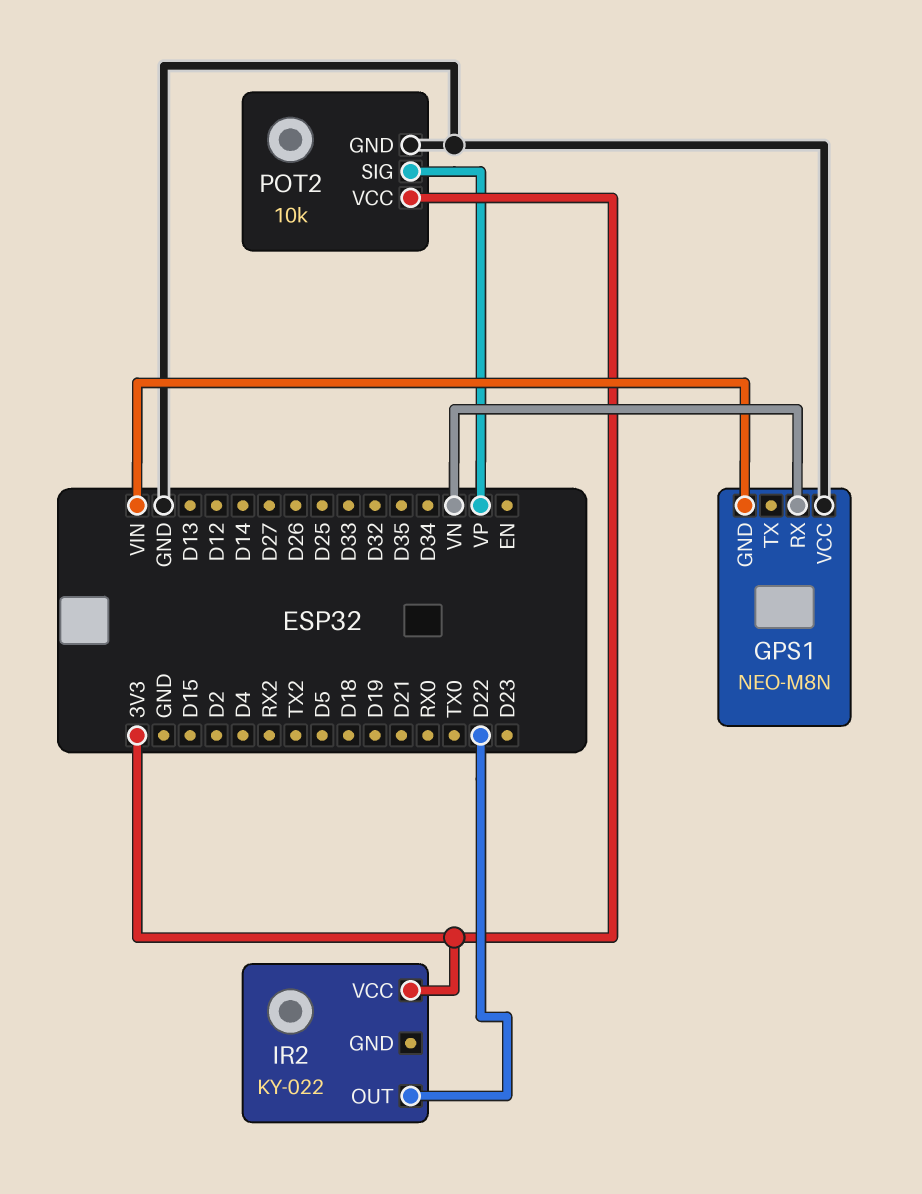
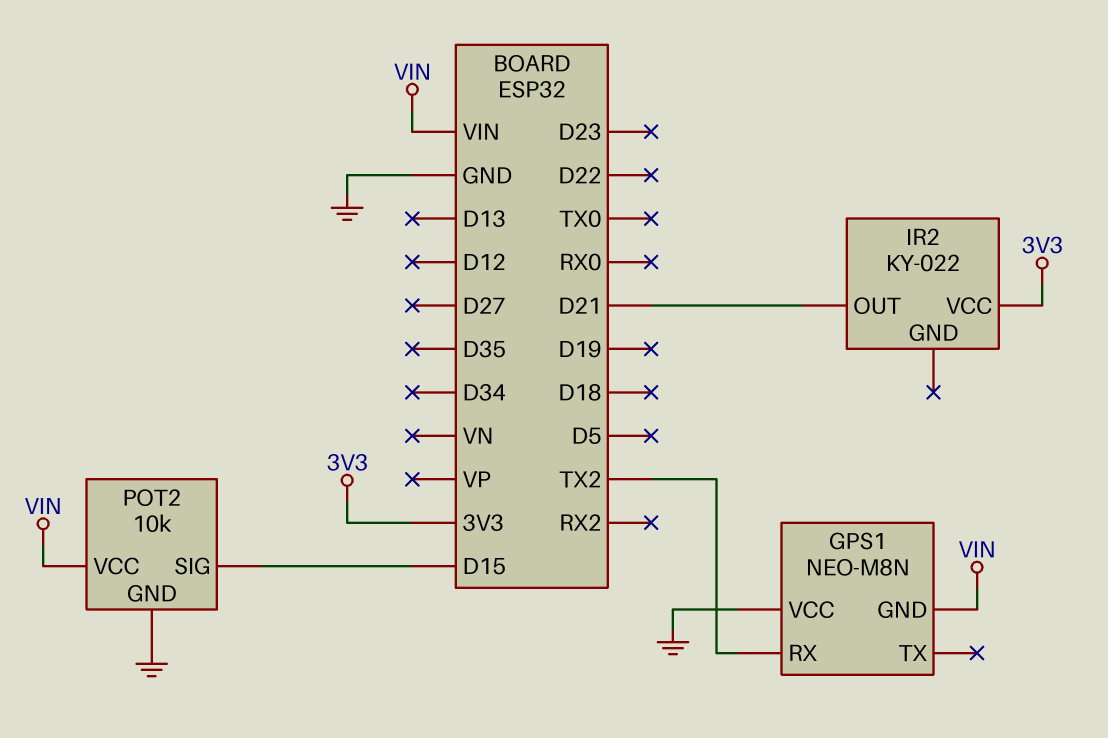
GPS1 pin RX: VN -> TX2
IR2 pin OUT: D22 -> D21
POT2 pin SIG: VP -> D15
POT2 pin VCC: 3V3 -> VIN

